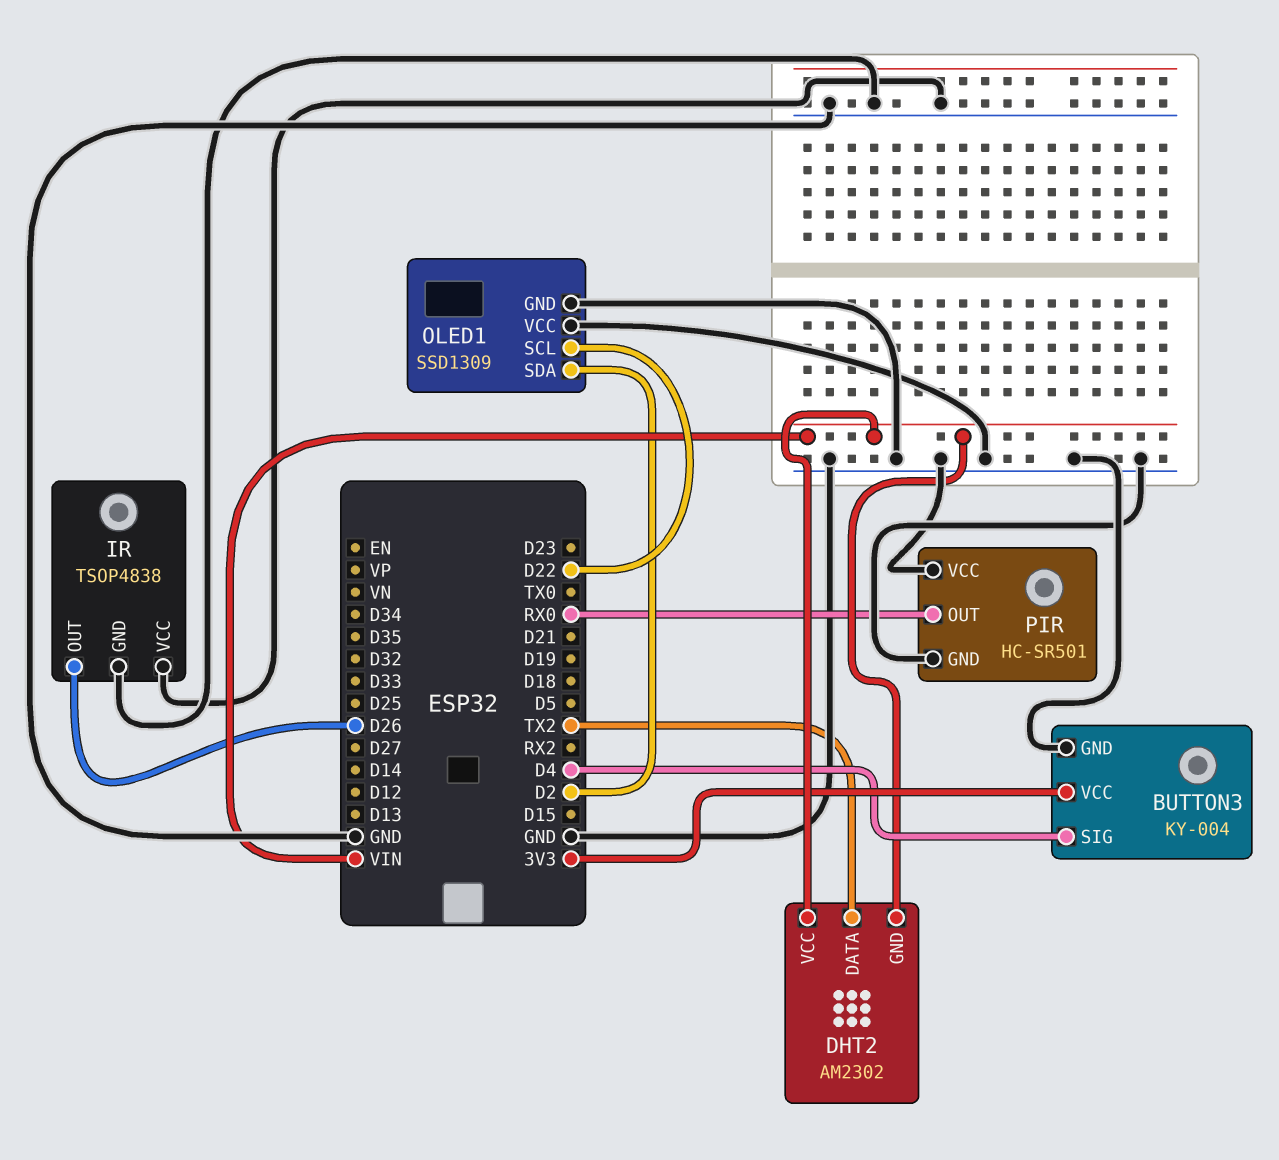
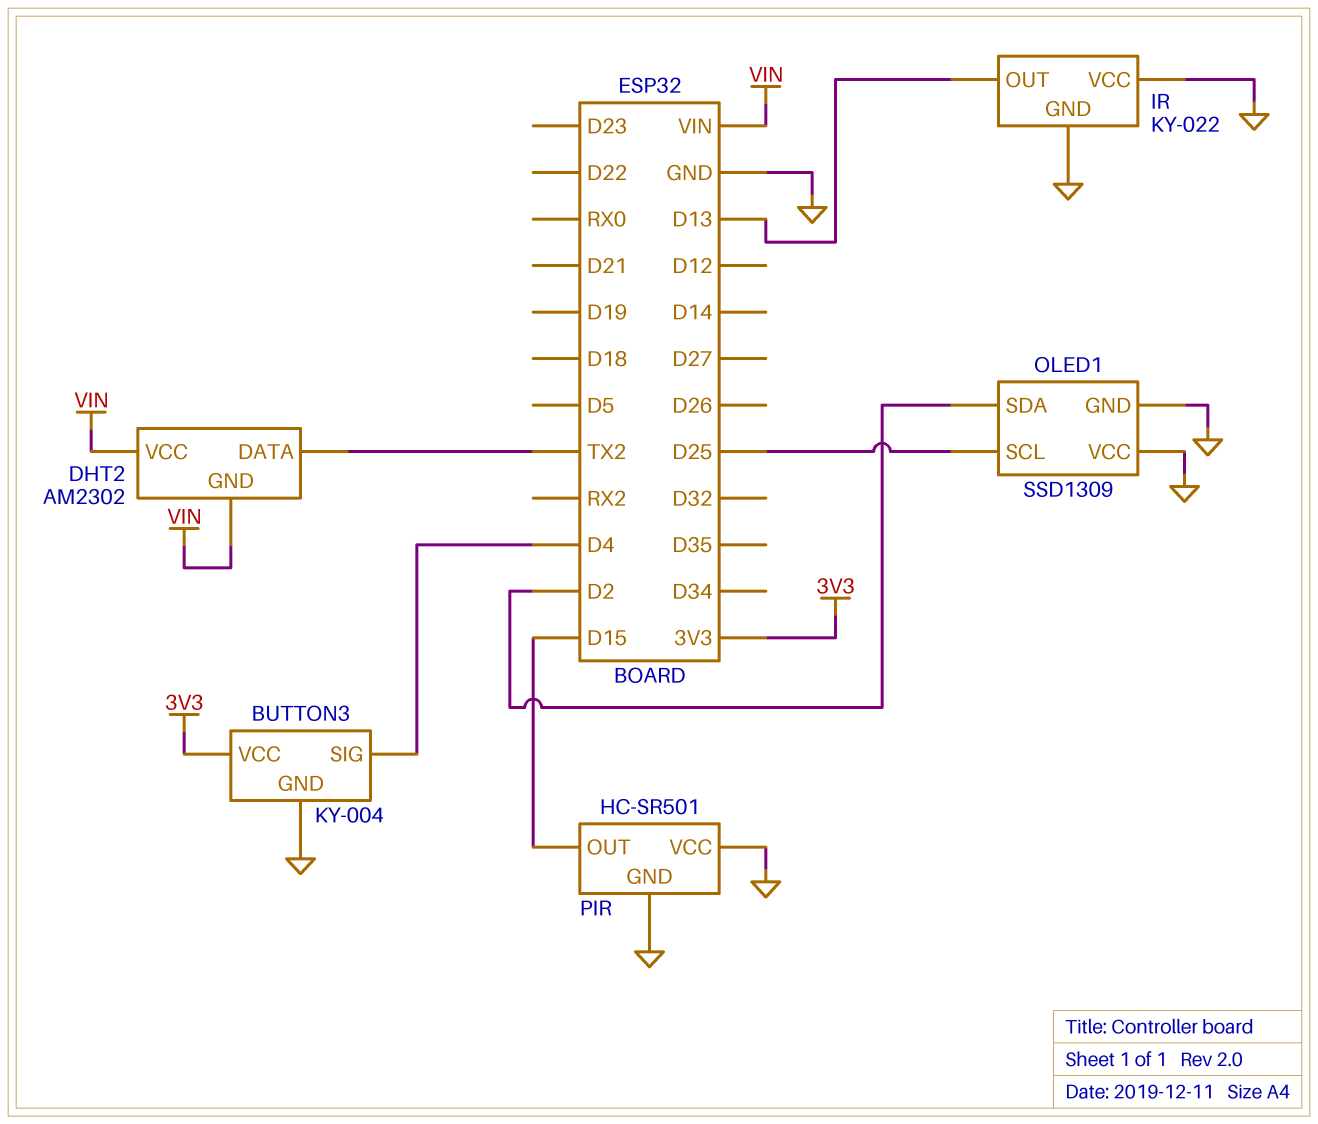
IR: TSOP4838 -> KY-022
IR pin OUT: D26 -> D13
OLED1 pin SCL: D22 -> D25
PIR pin OUT: RX0 -> D15

